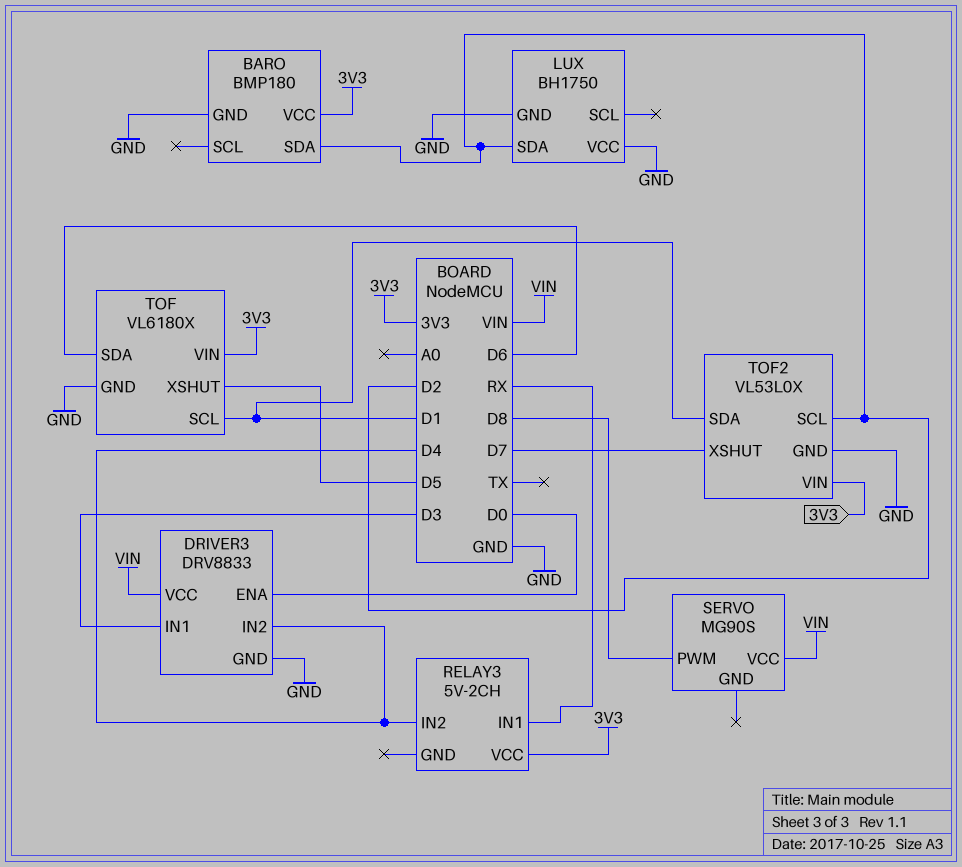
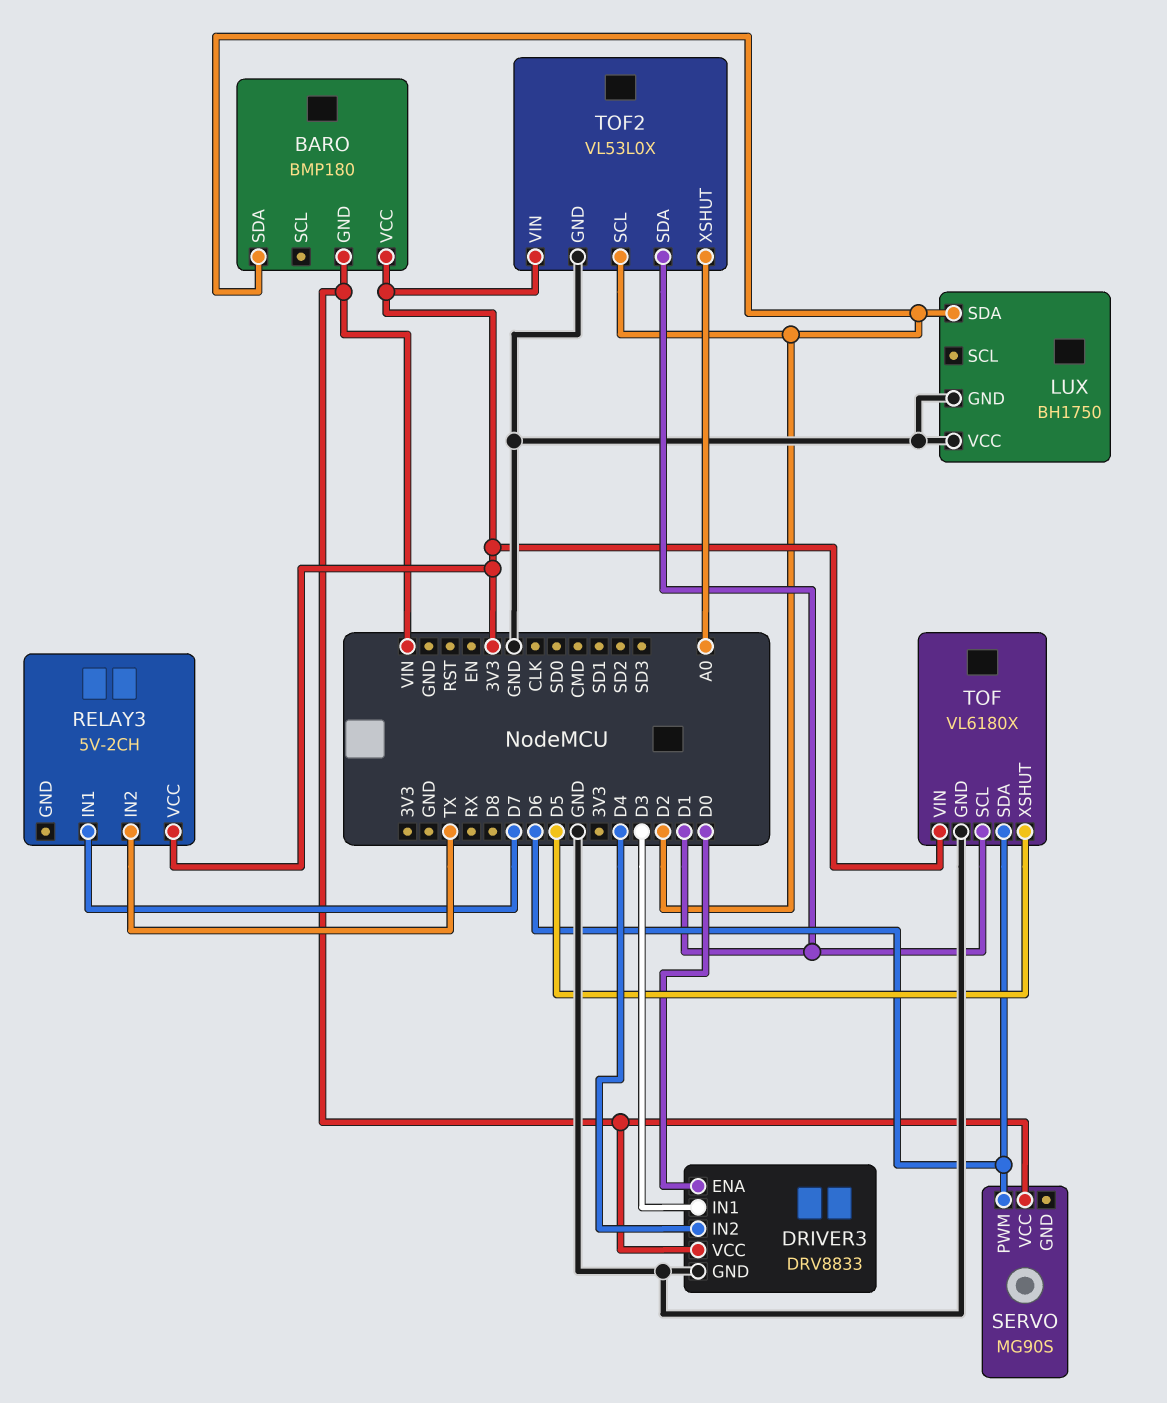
BARO pin GND: GND -> VIN
RELAY3 pin IN1: RX -> D7
RELAY3 pin IN2: D4 -> TX
SERVO pin PWM: D8 -> D6
TOF2 pin XSHUT: D7 -> A0

